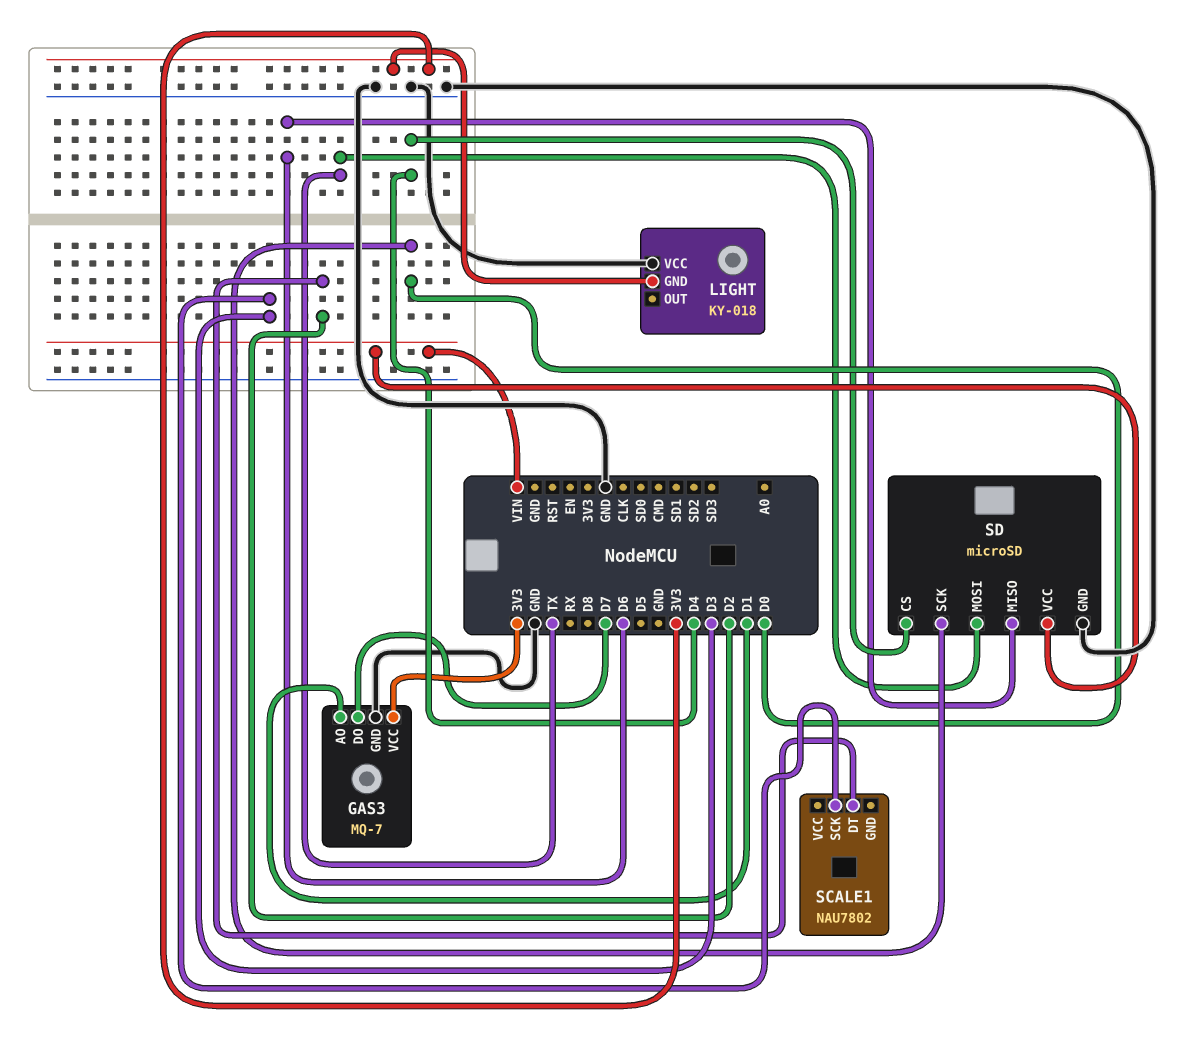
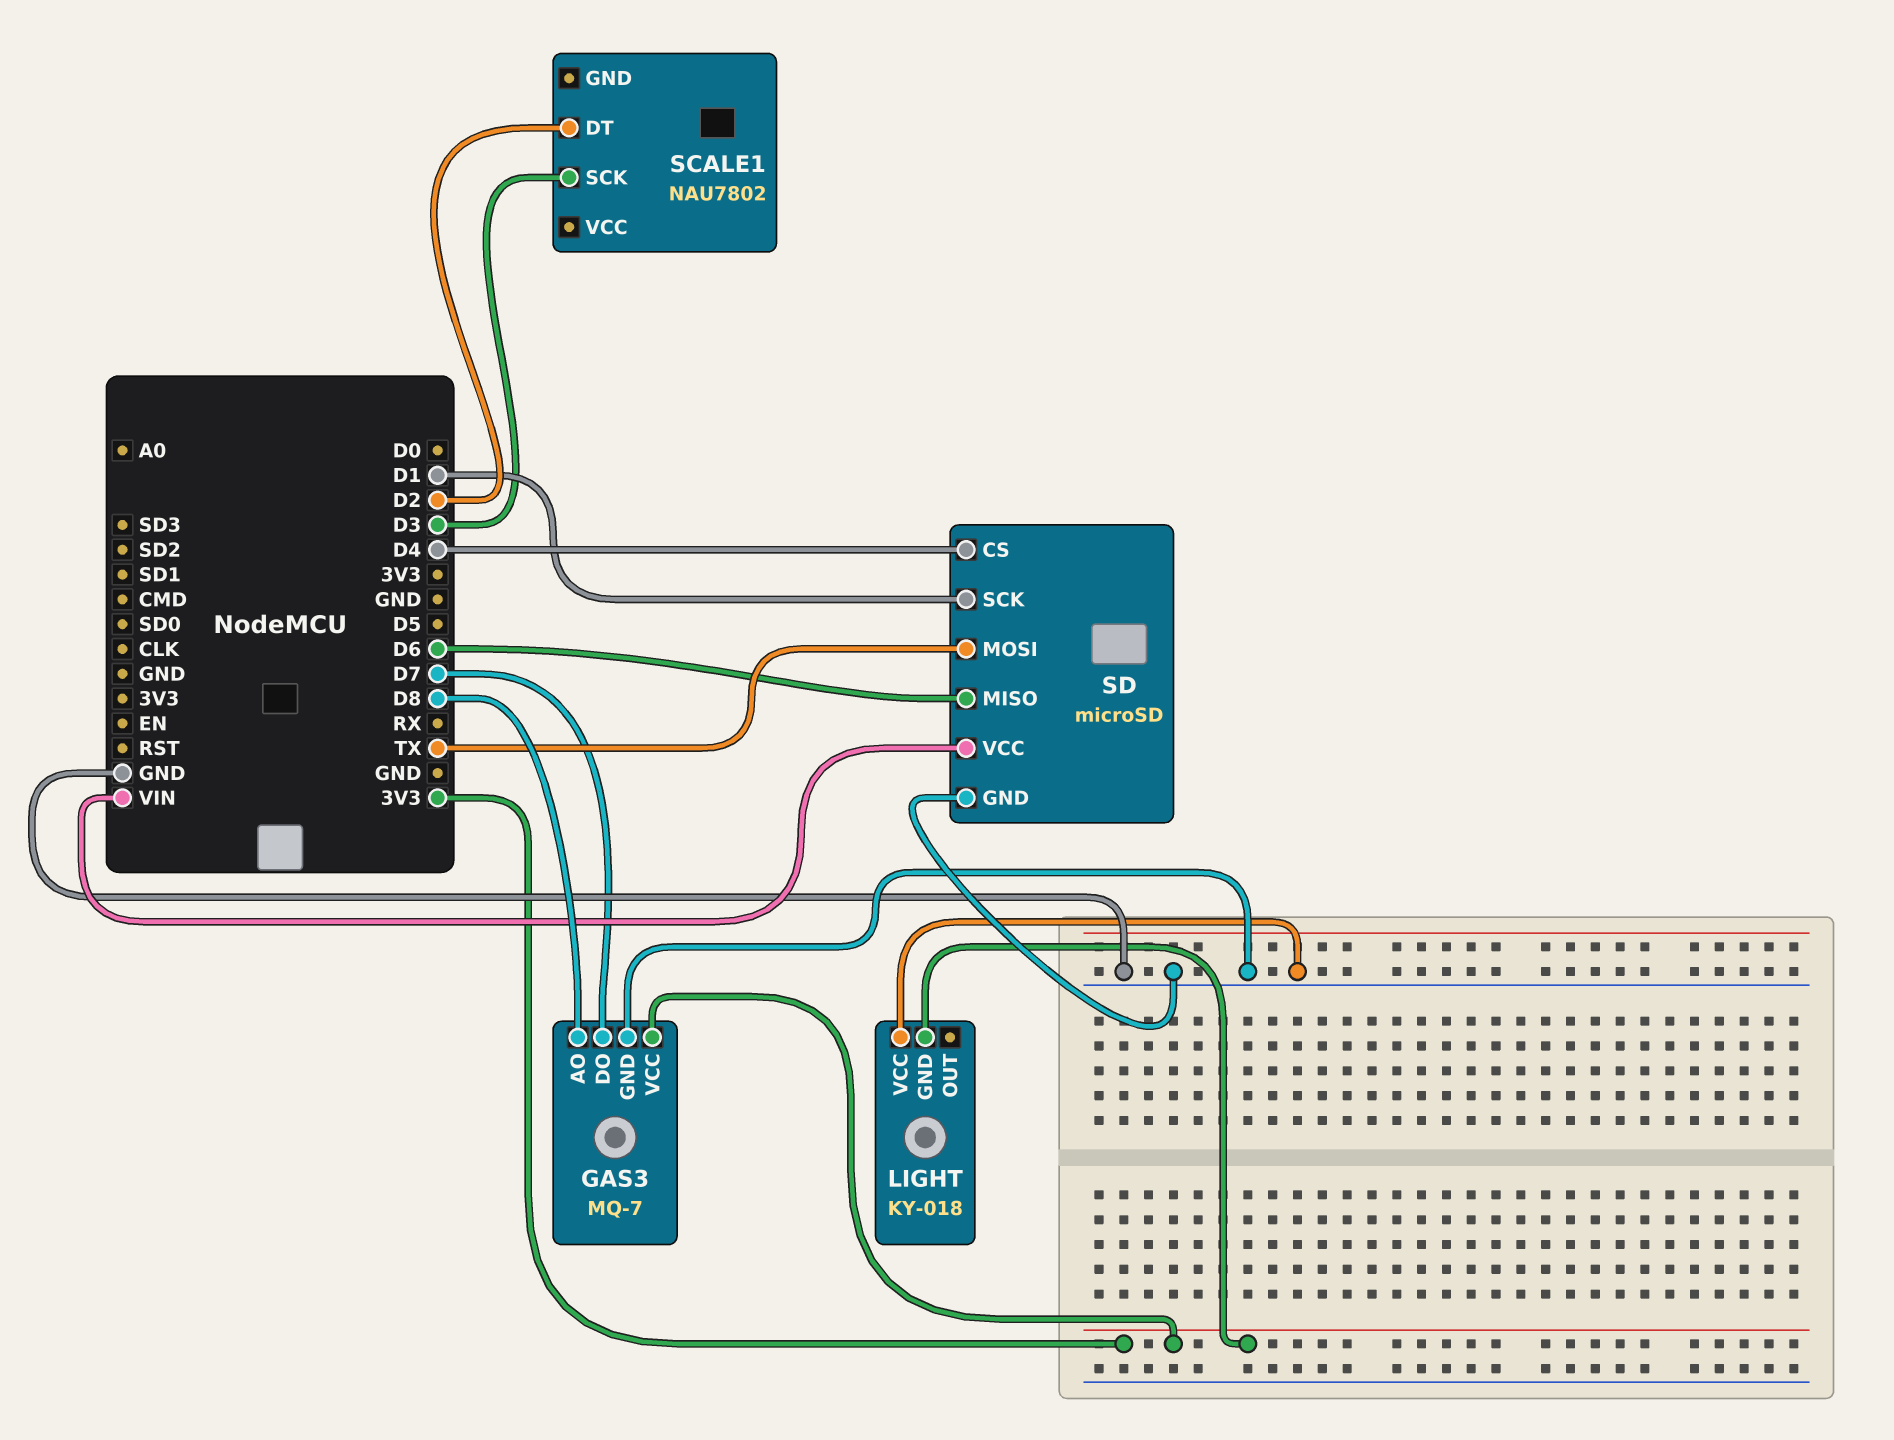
GAS3 pin AO: D1 -> D8
SD pin SCK: D0 -> D1

